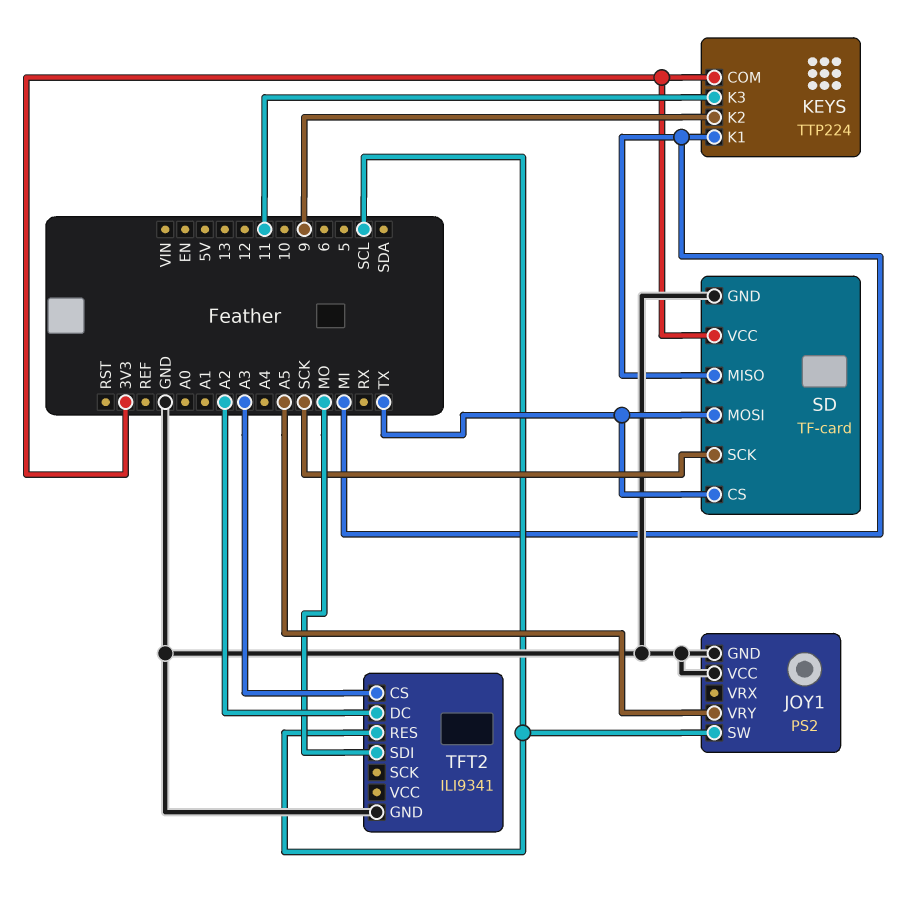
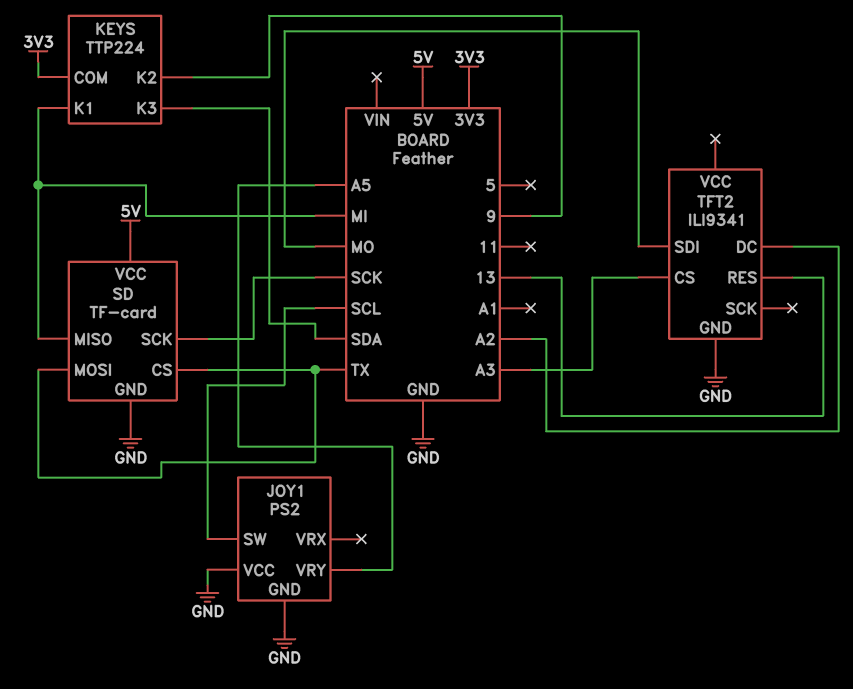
KEYS pin K3: 11 -> SDA
SD pin VCC: 3V3 -> 5V
TFT2 pin RES: SCL -> 13

